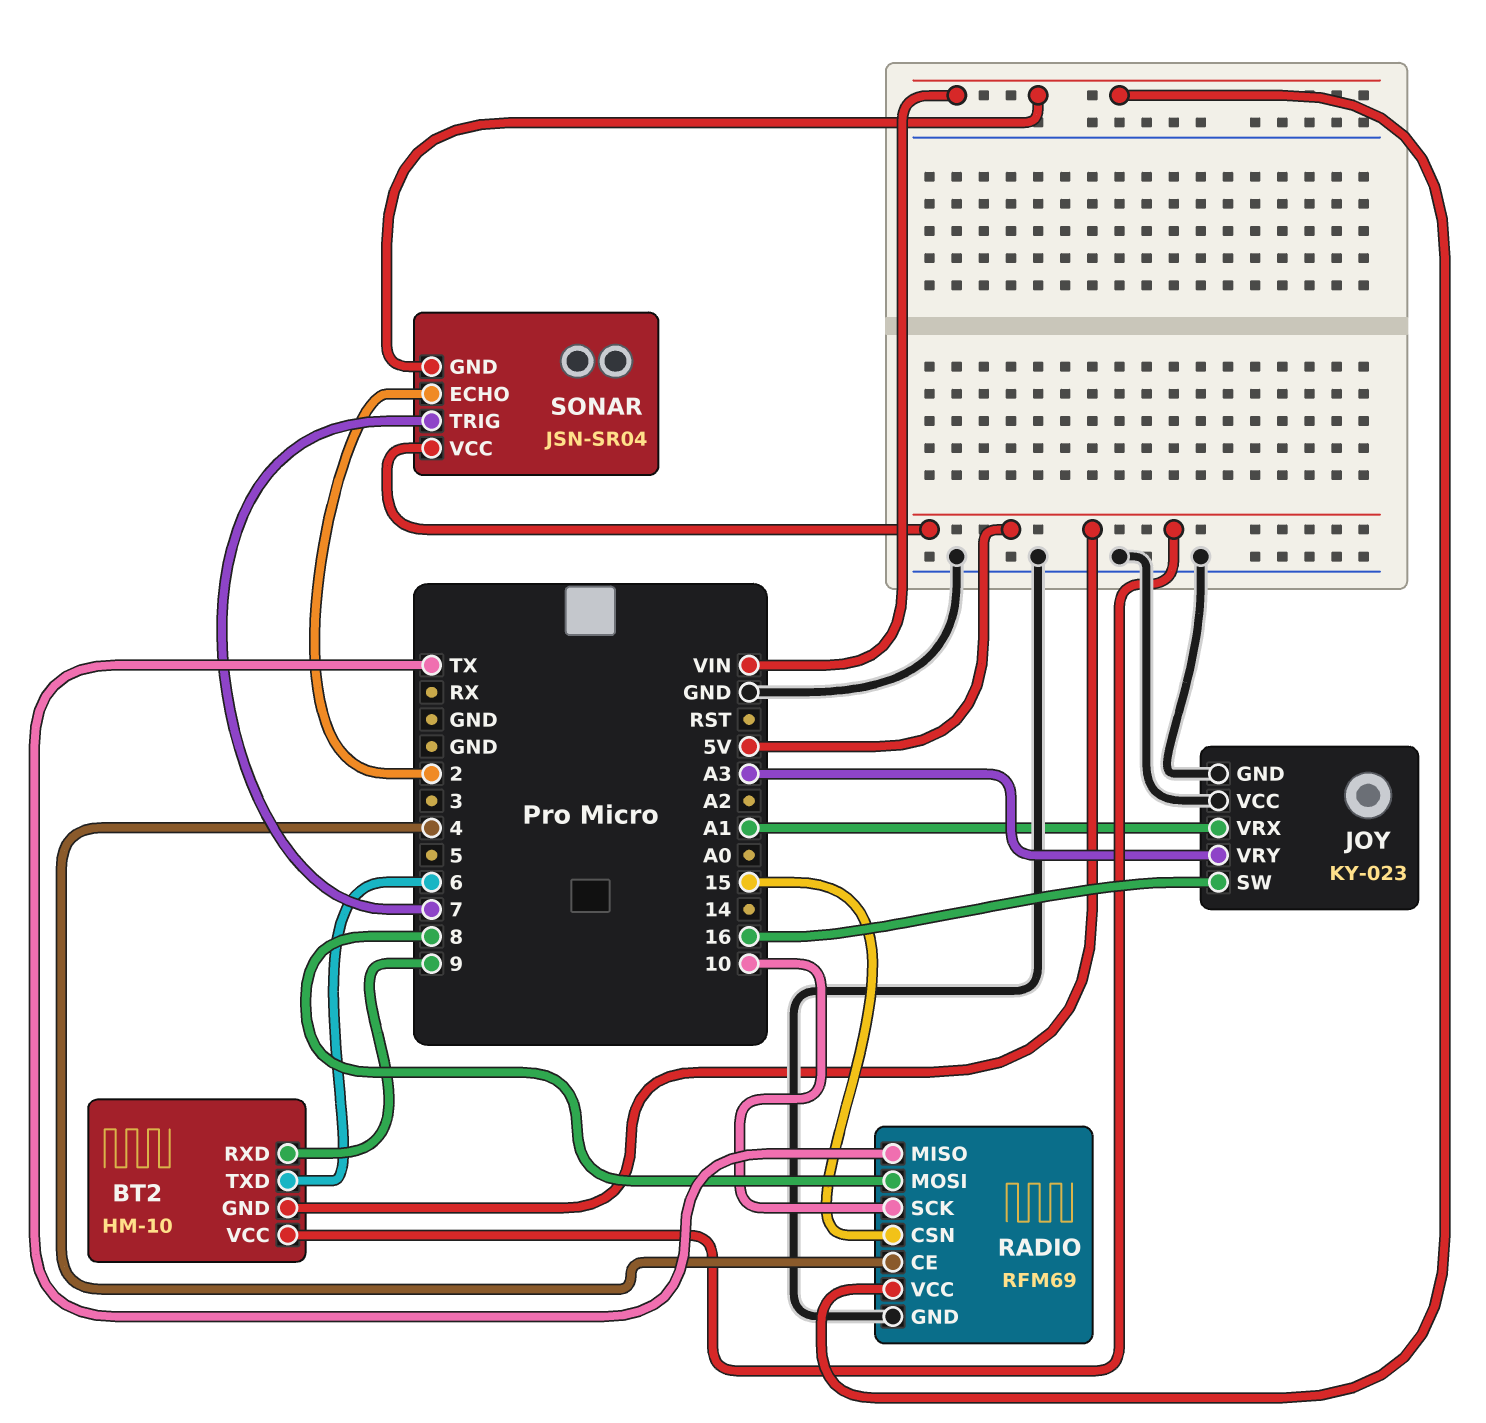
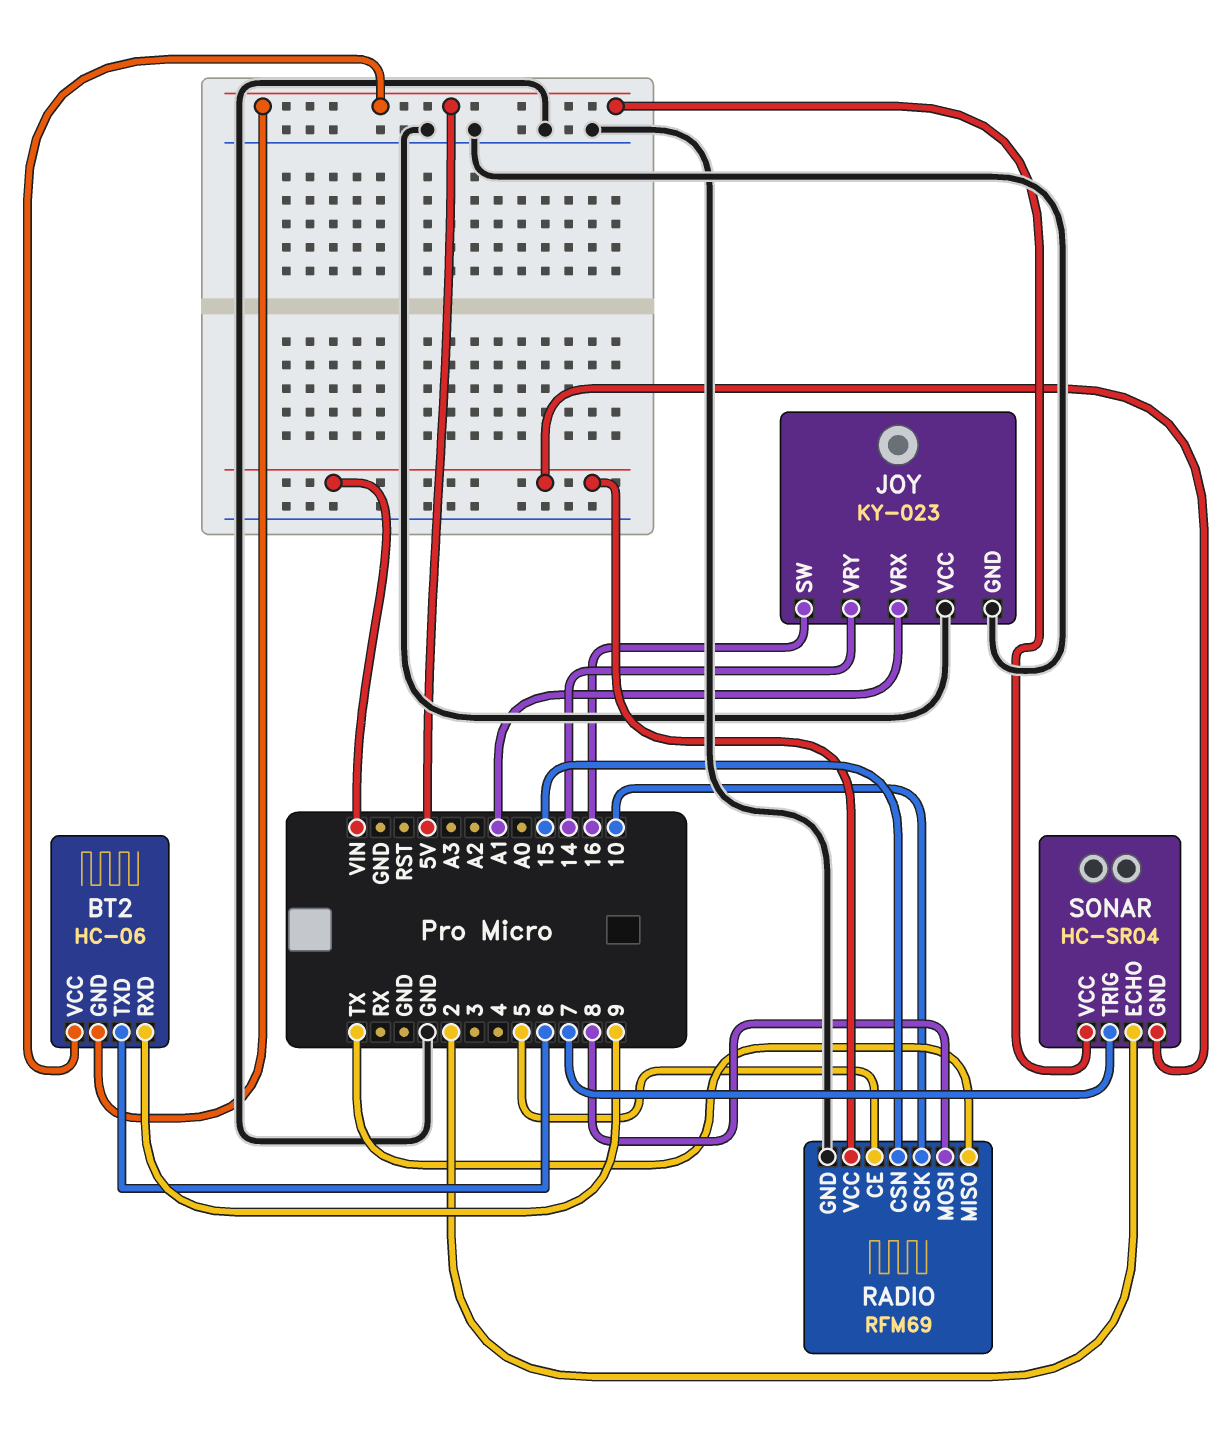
BT2: HM-10 -> HC-06
JOY pin VRY: A3 -> 14
RADIO pin CE: 4 -> 5
SONAR: JSN-SR04 -> HC-SR04

